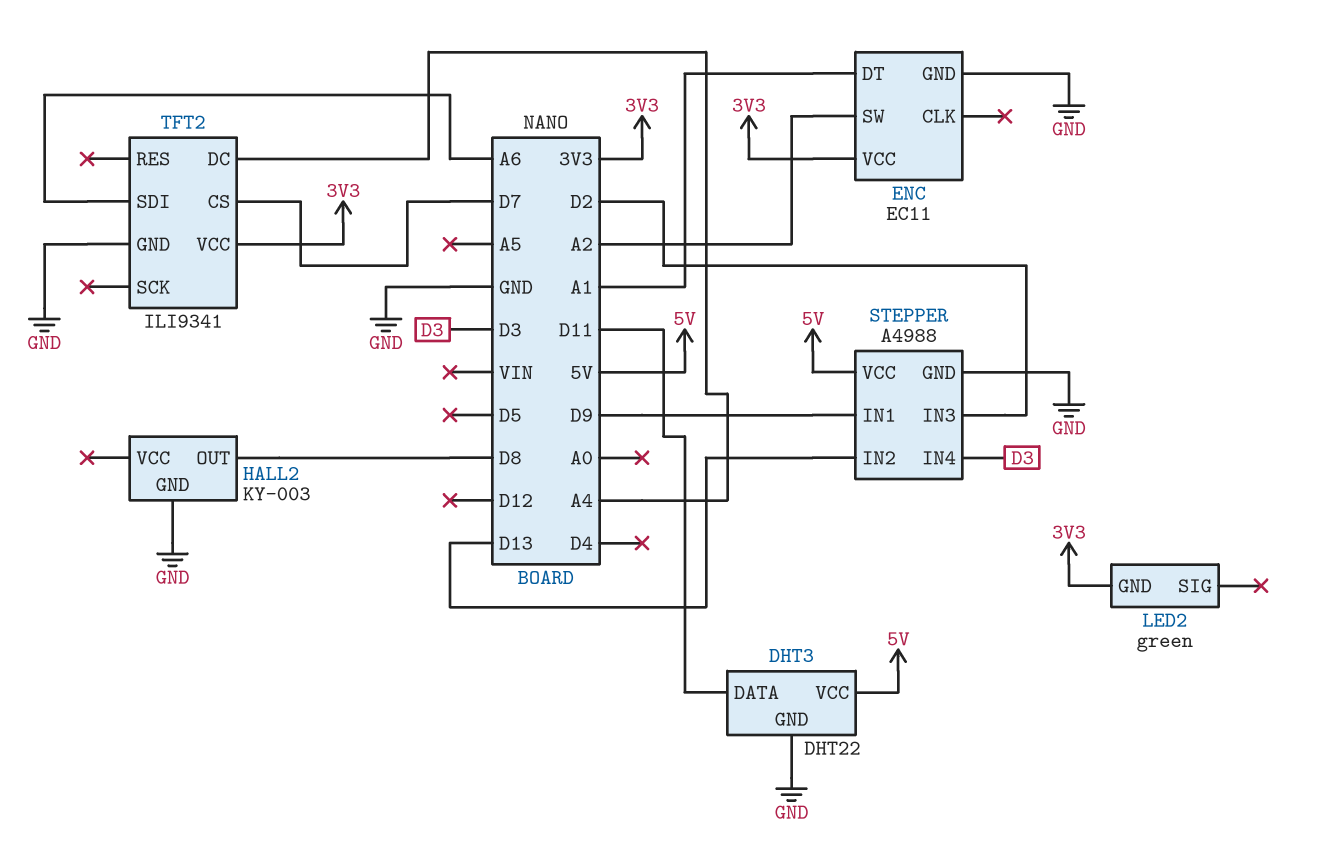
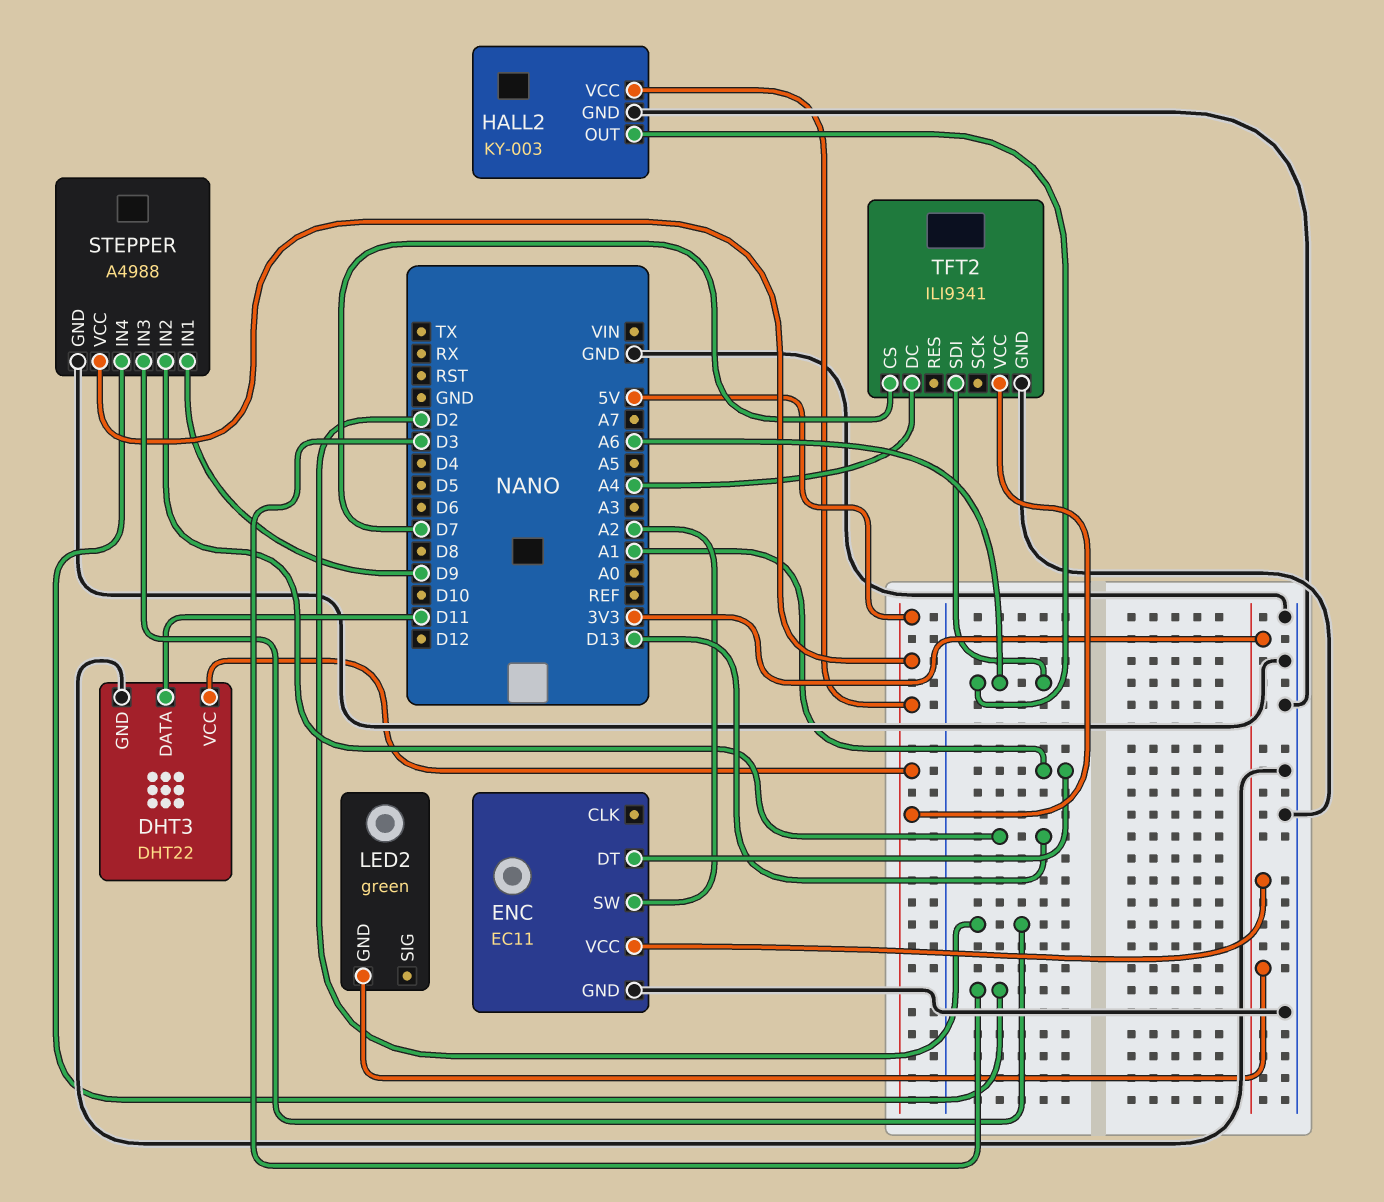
HALL2 pin OUT: D8 -> A6
HALL2 pin VCC: none -> 5V
TFT2 pin VCC: 3V3 -> 5V

